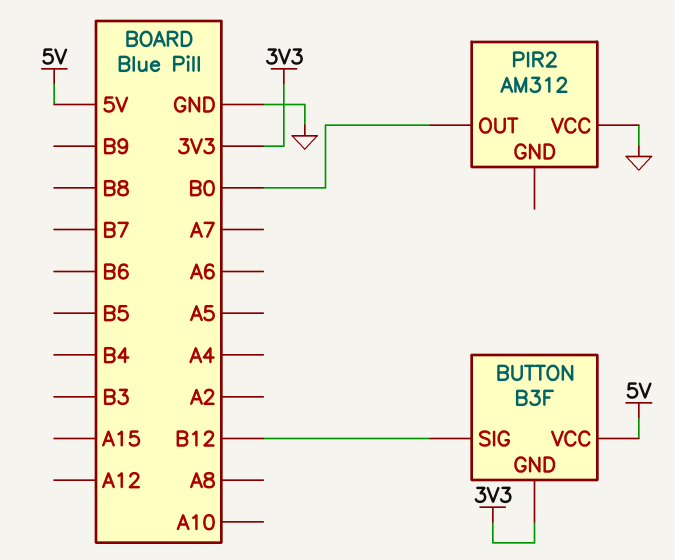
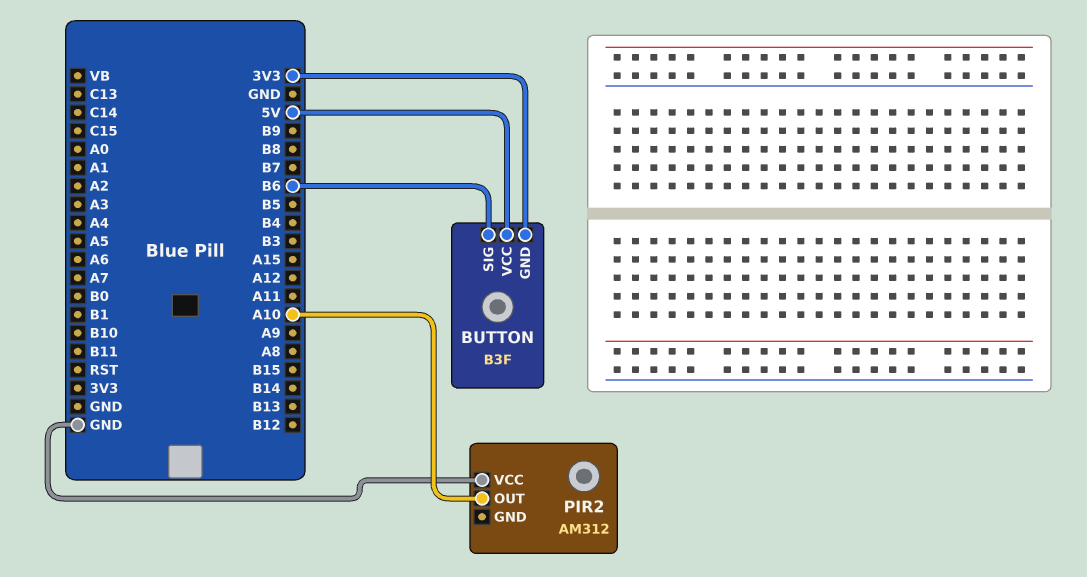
BUTTON pin SIG: B12 -> B6
PIR2 pin OUT: B0 -> A10

